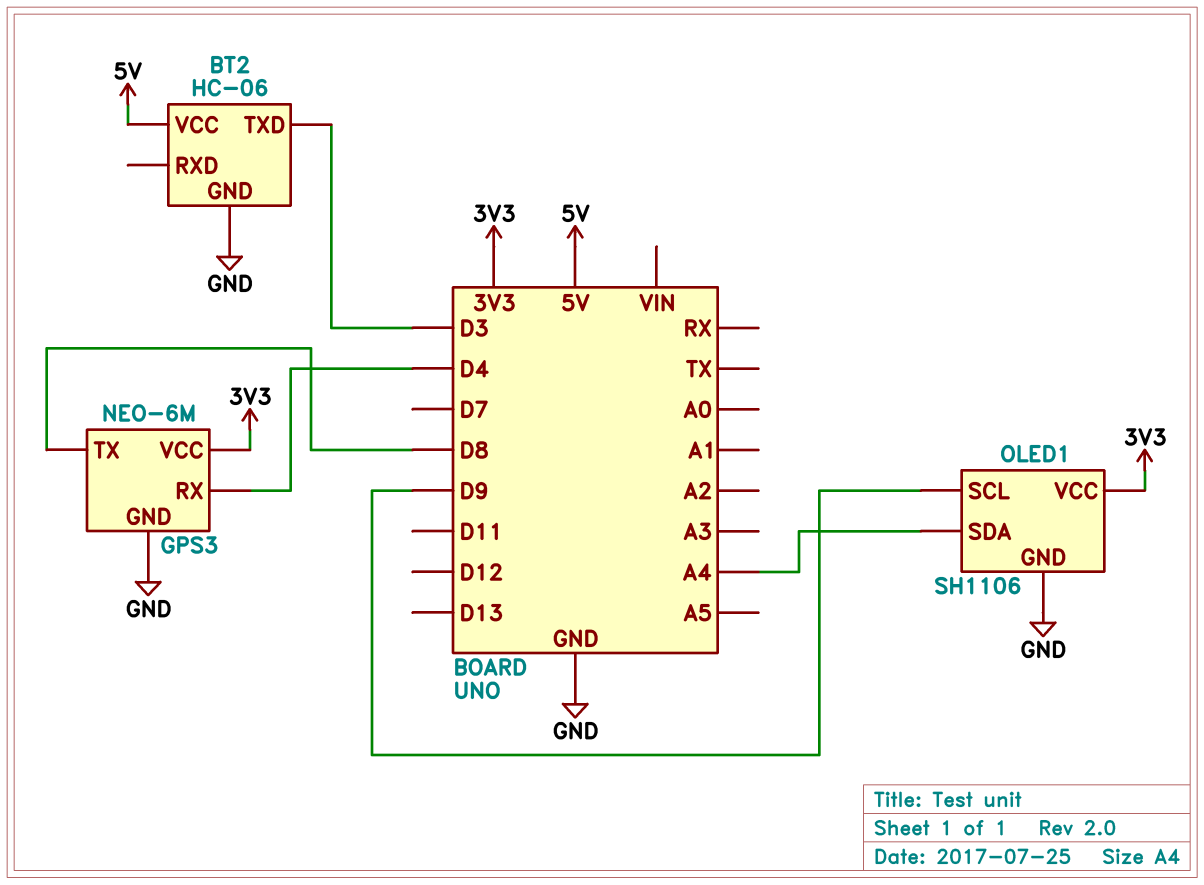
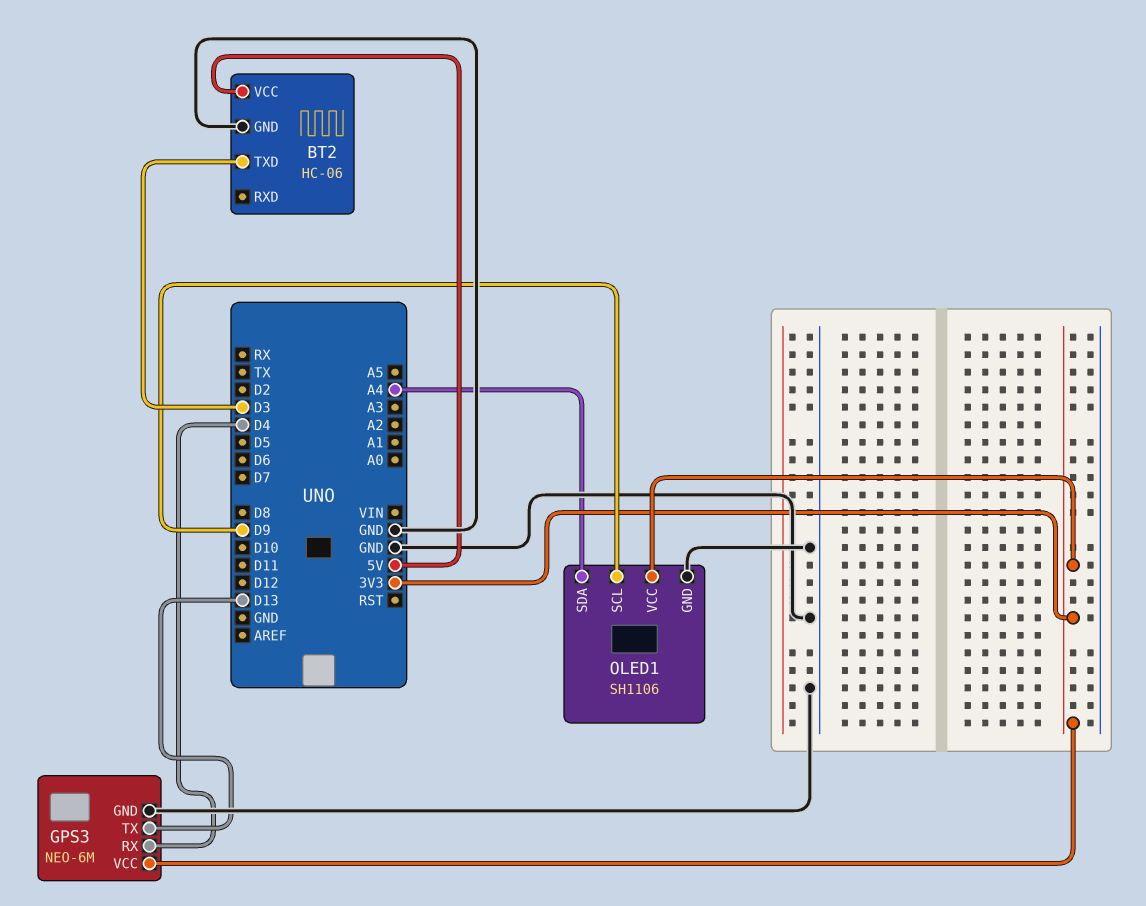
GPS3 pin TX: D8 -> D13

